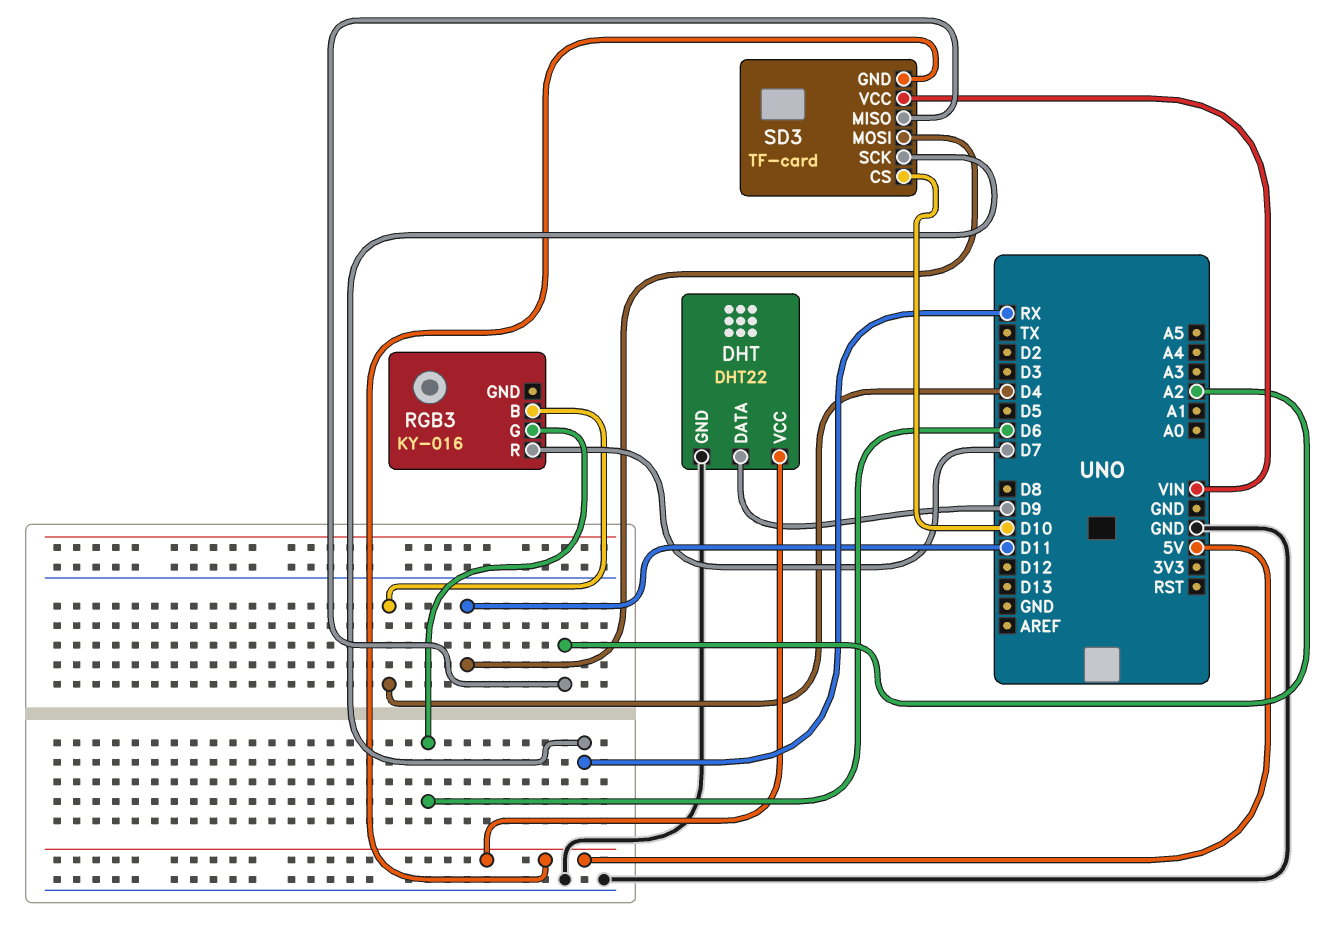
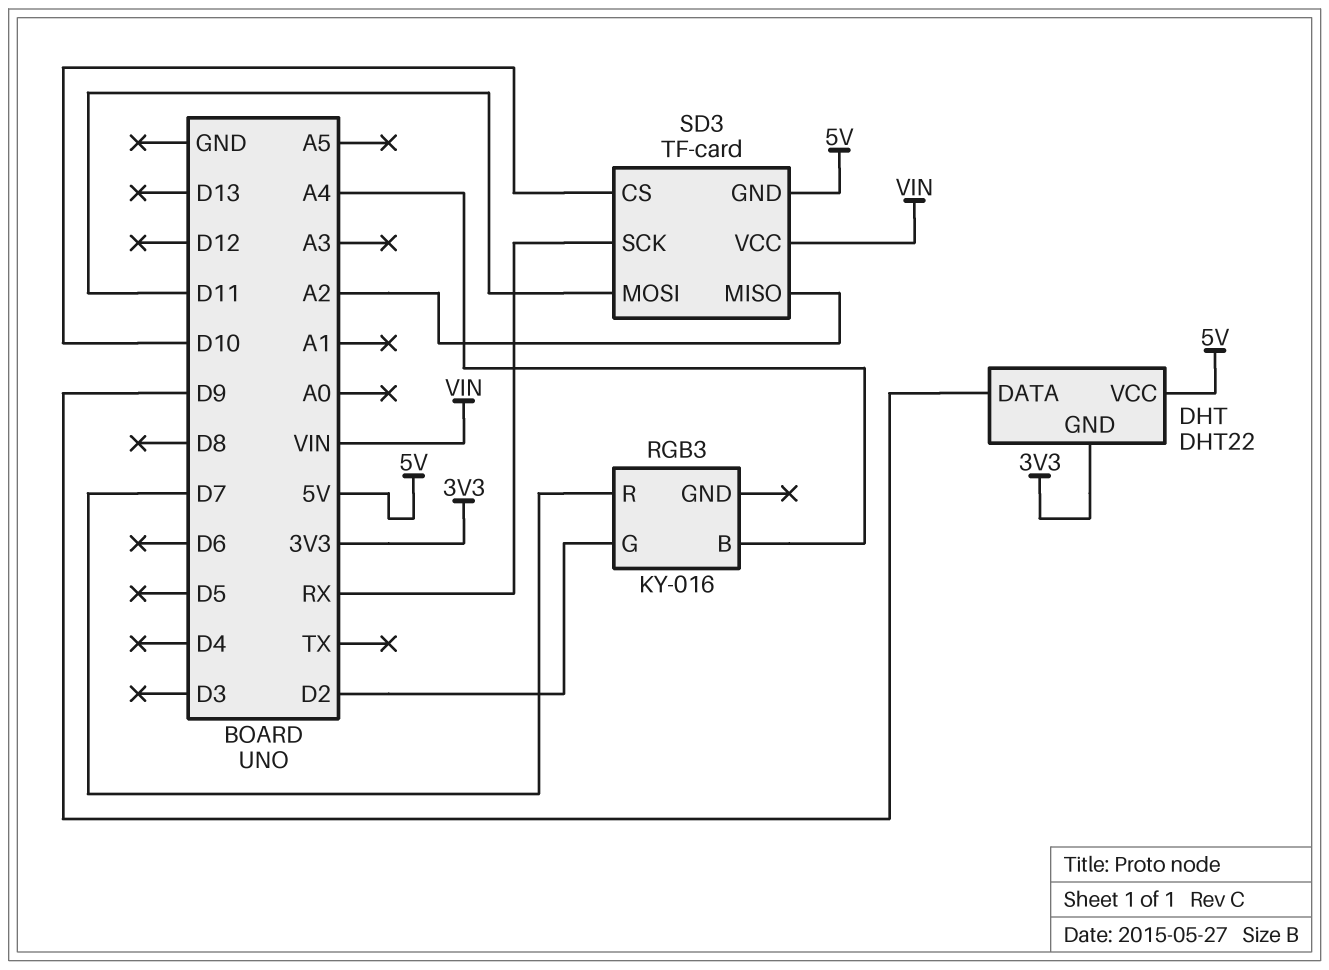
DHT pin GND: GND -> 3V3
RGB3 pin B: D4 -> A4
RGB3 pin G: D6 -> D2

